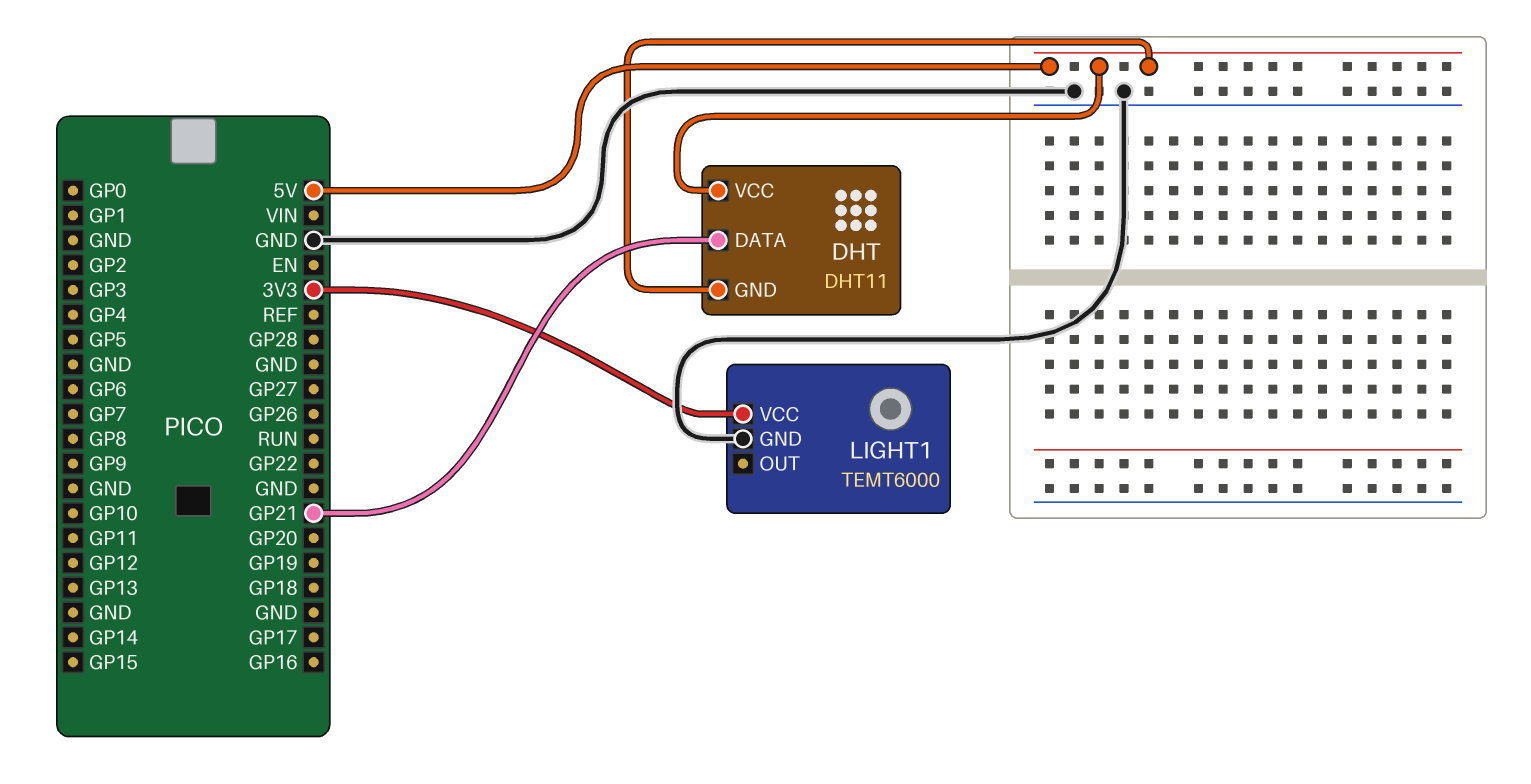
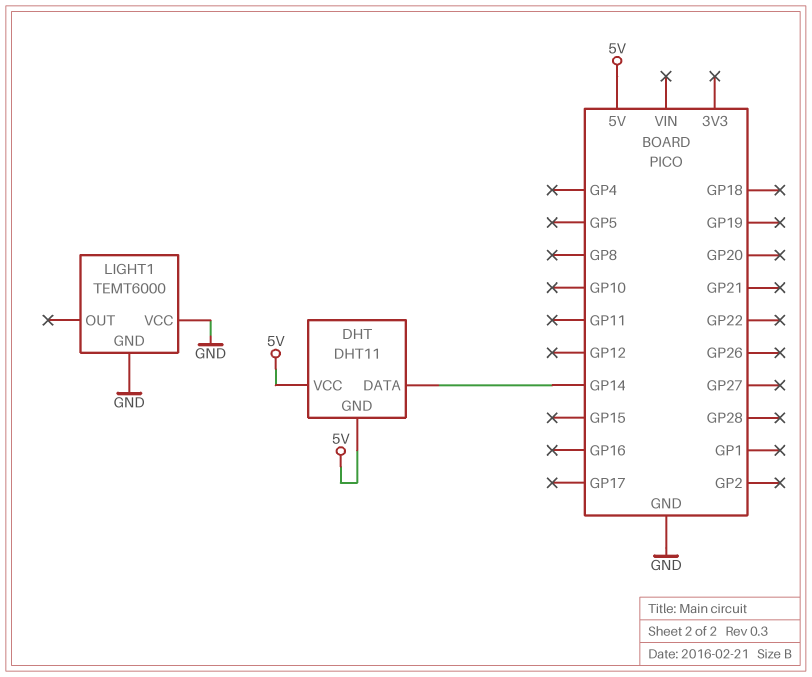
DHT pin DATA: GP21 -> GP14
LIGHT1 pin VCC: 3V3 -> GND

